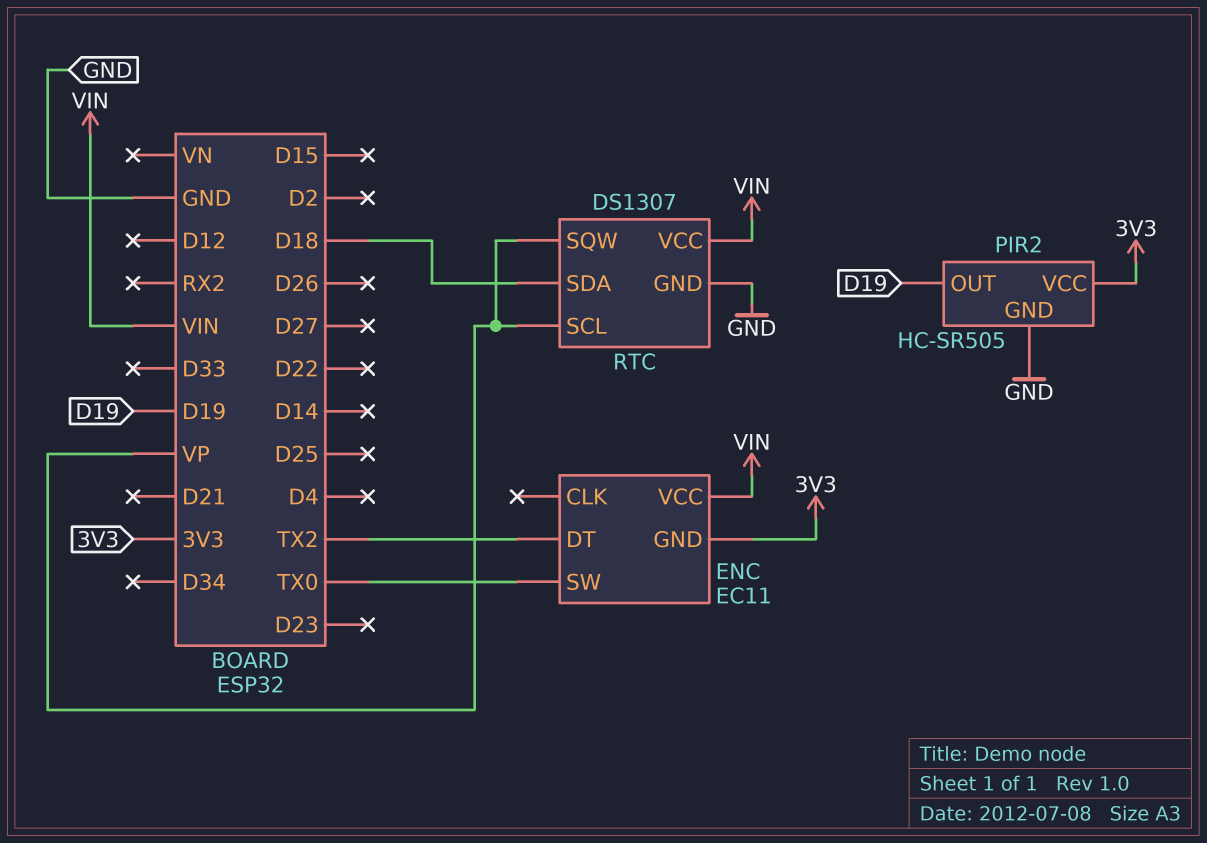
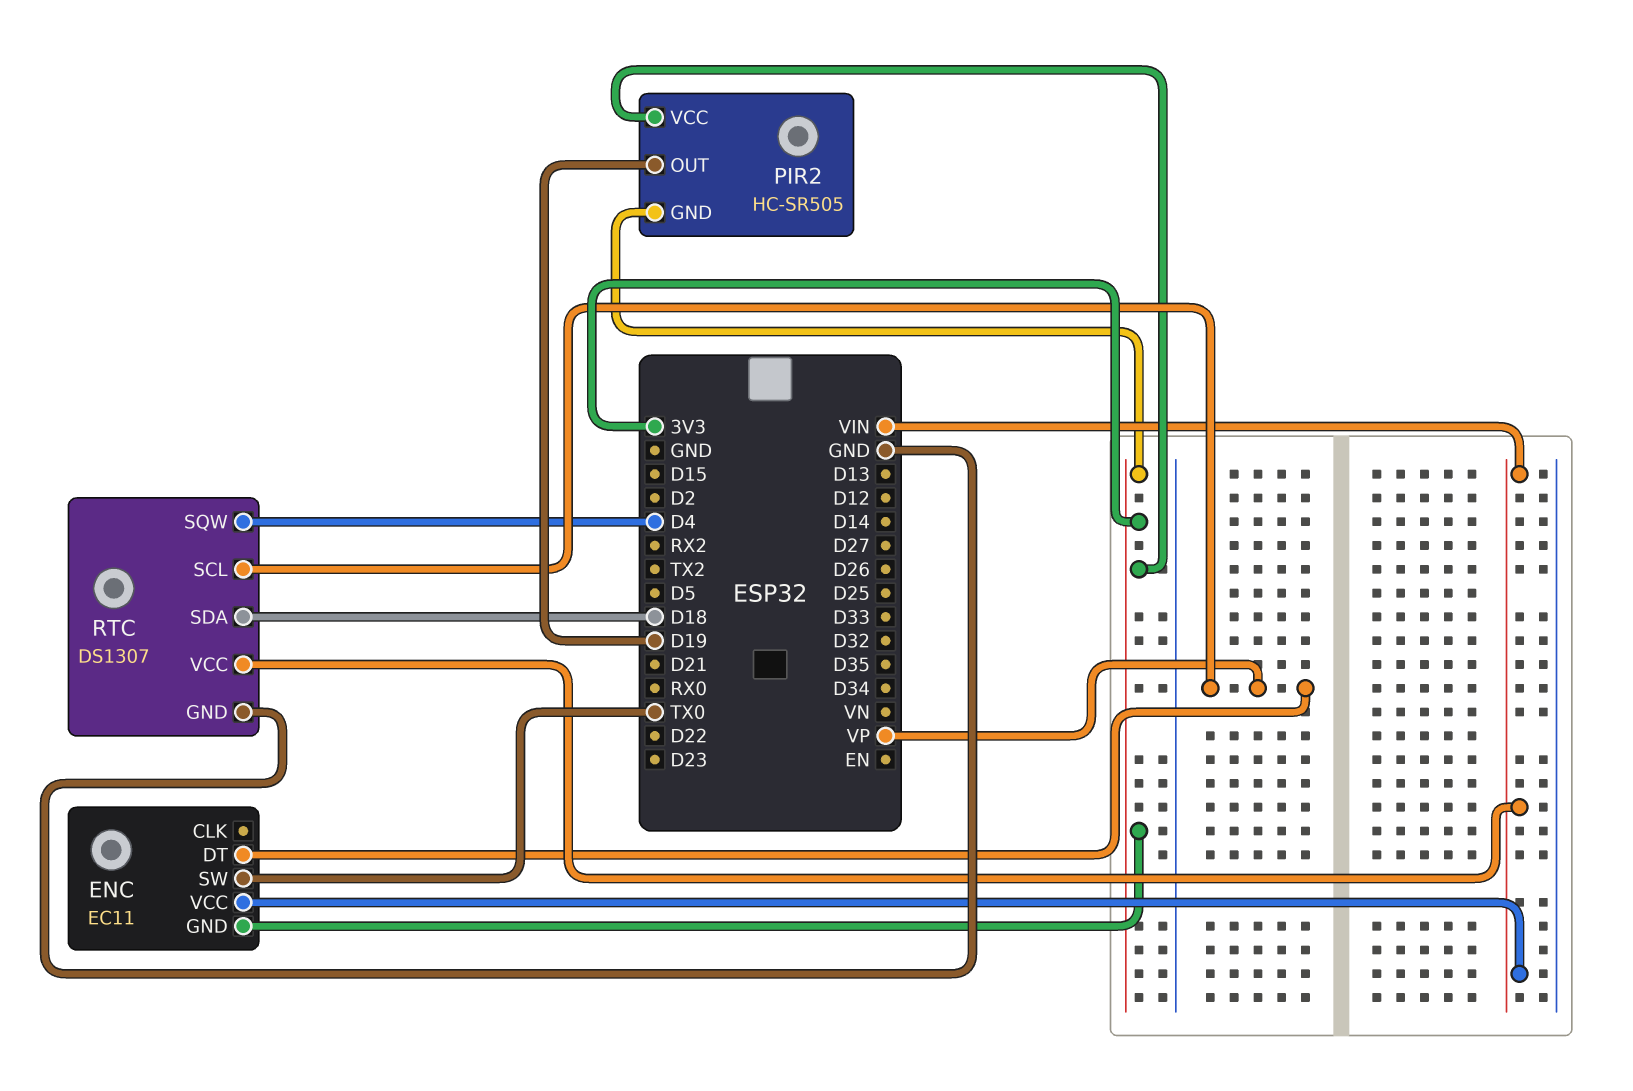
ENC pin DT: TX2 -> VP
PIR2 pin GND: GND -> 3V3
RTC pin SQW: VP -> D4

